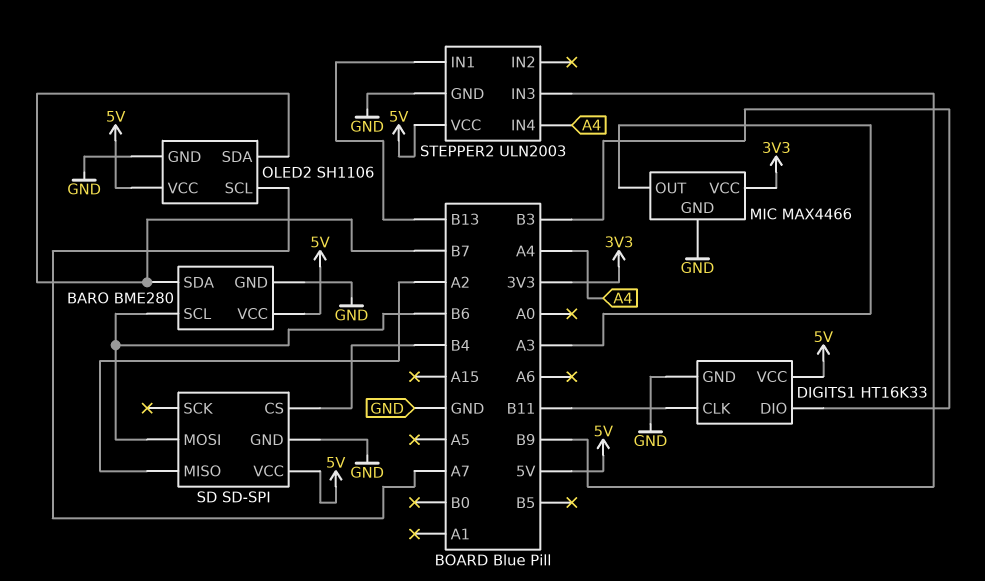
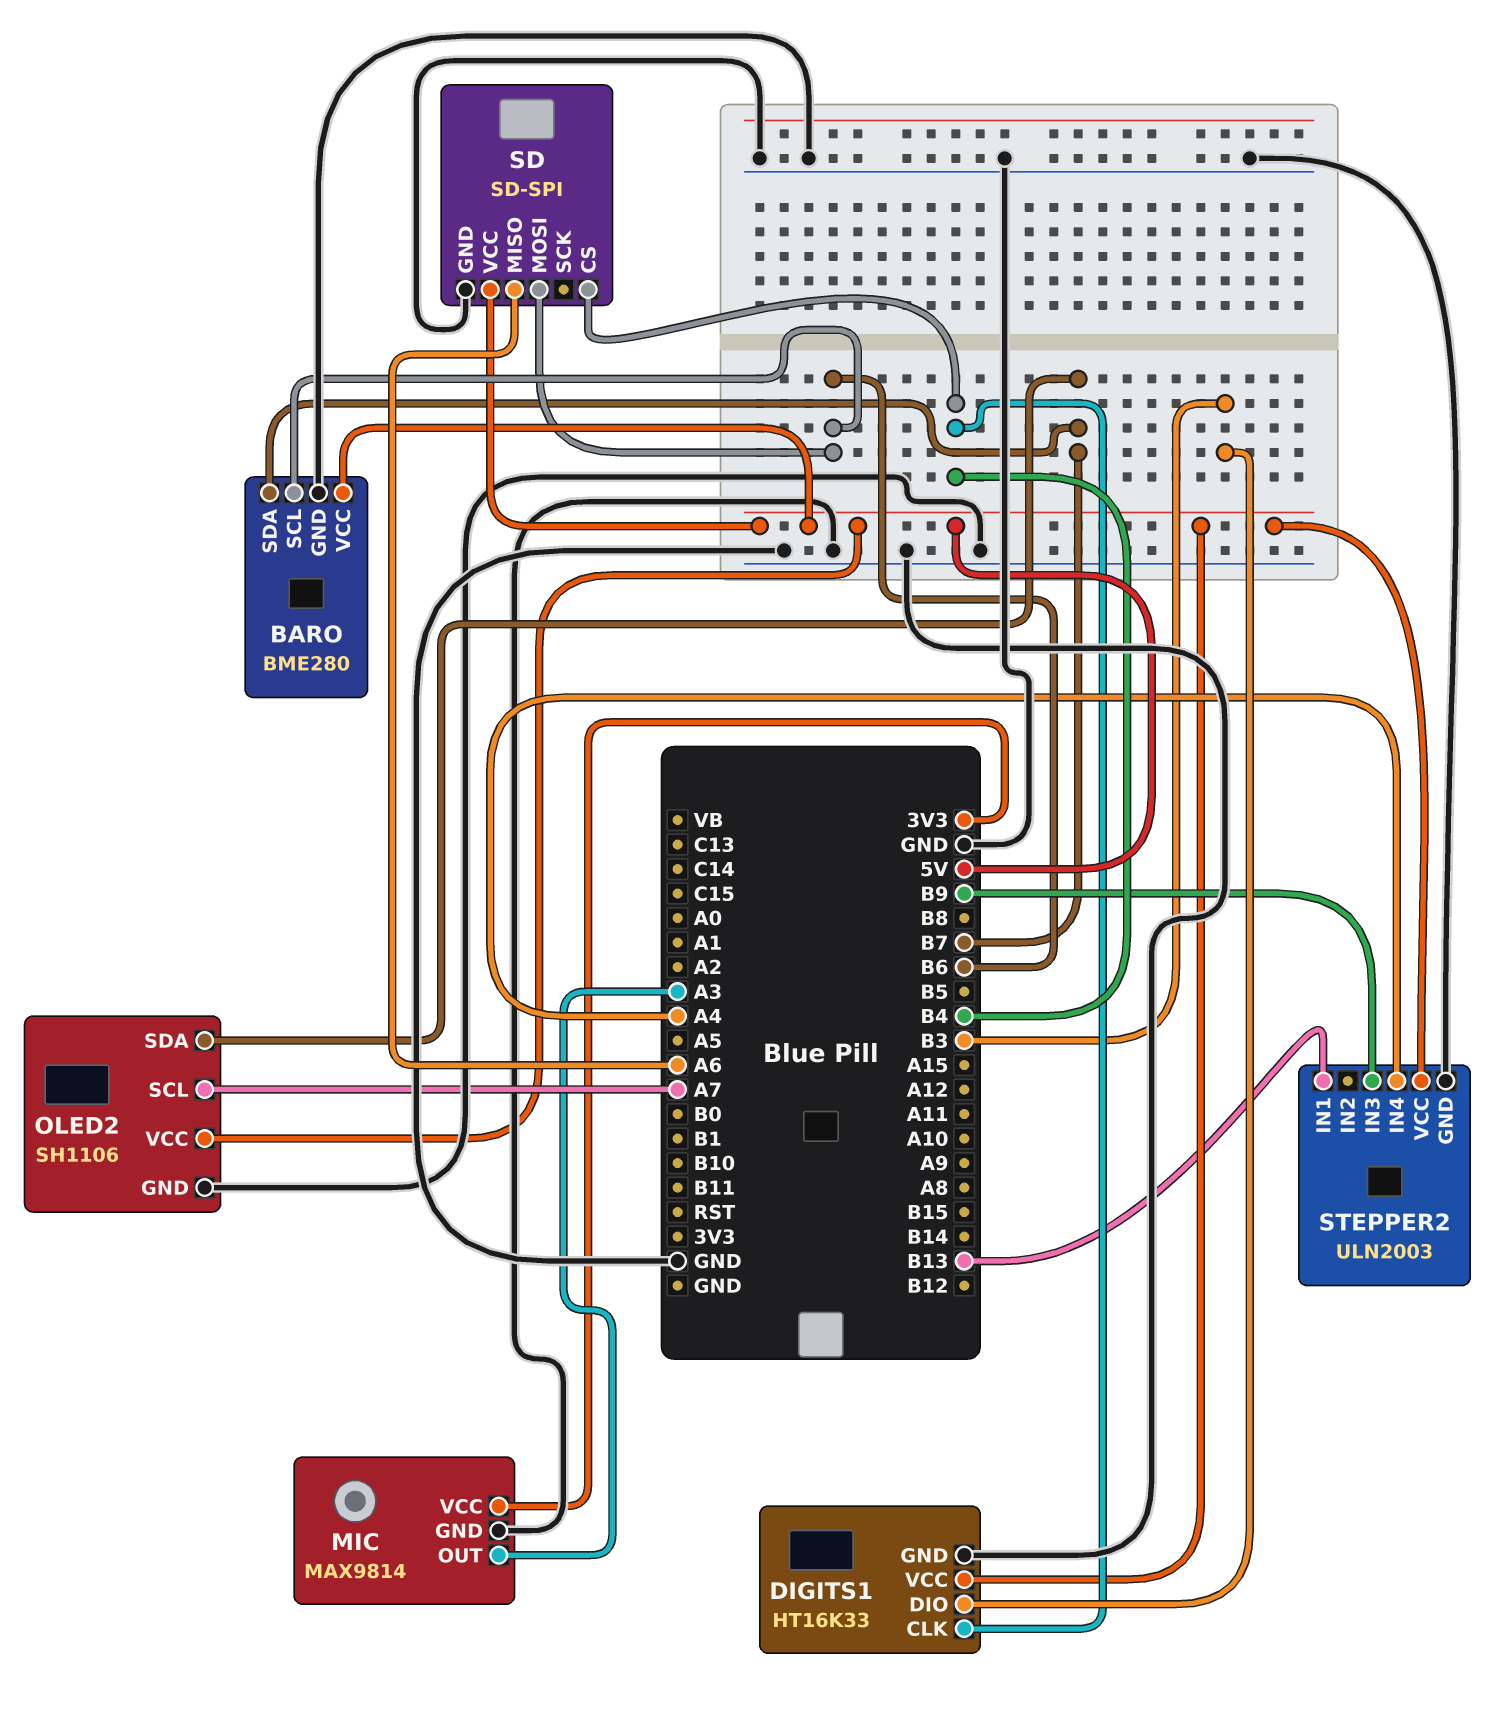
DIGITS1 pin CLK: B11 -> B4
MIC: MAX4466 -> MAX9814
SD pin MISO: A2 -> A6

